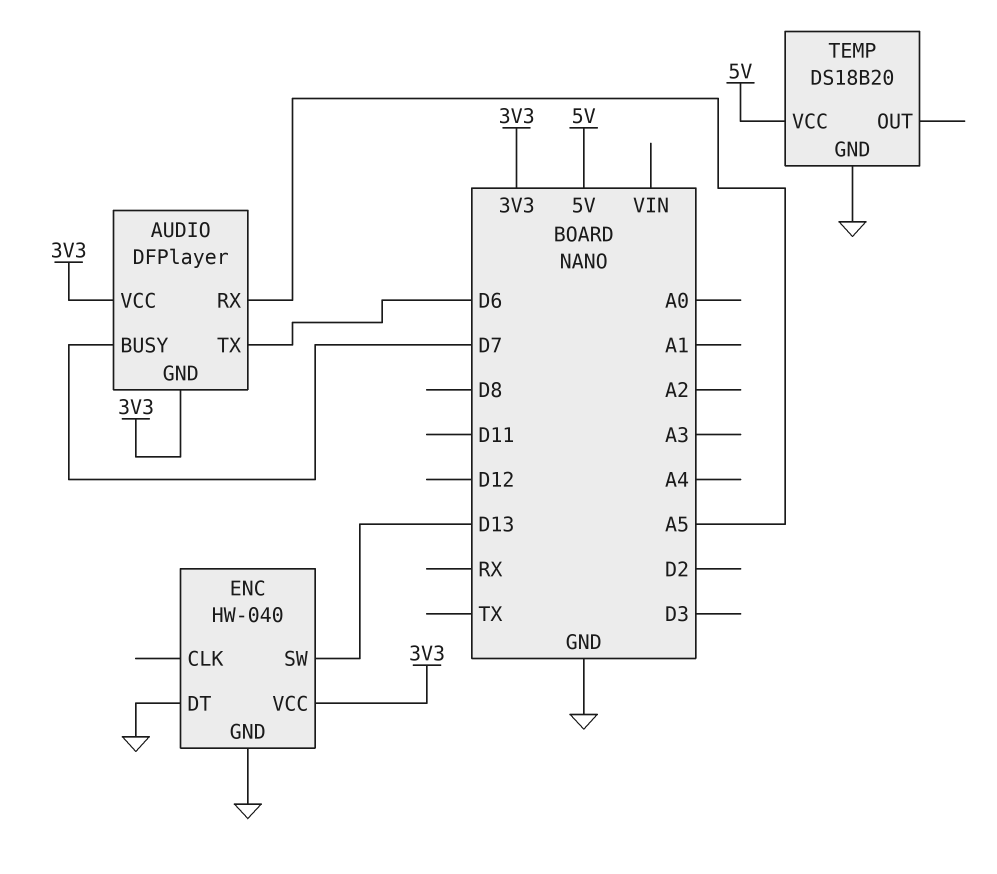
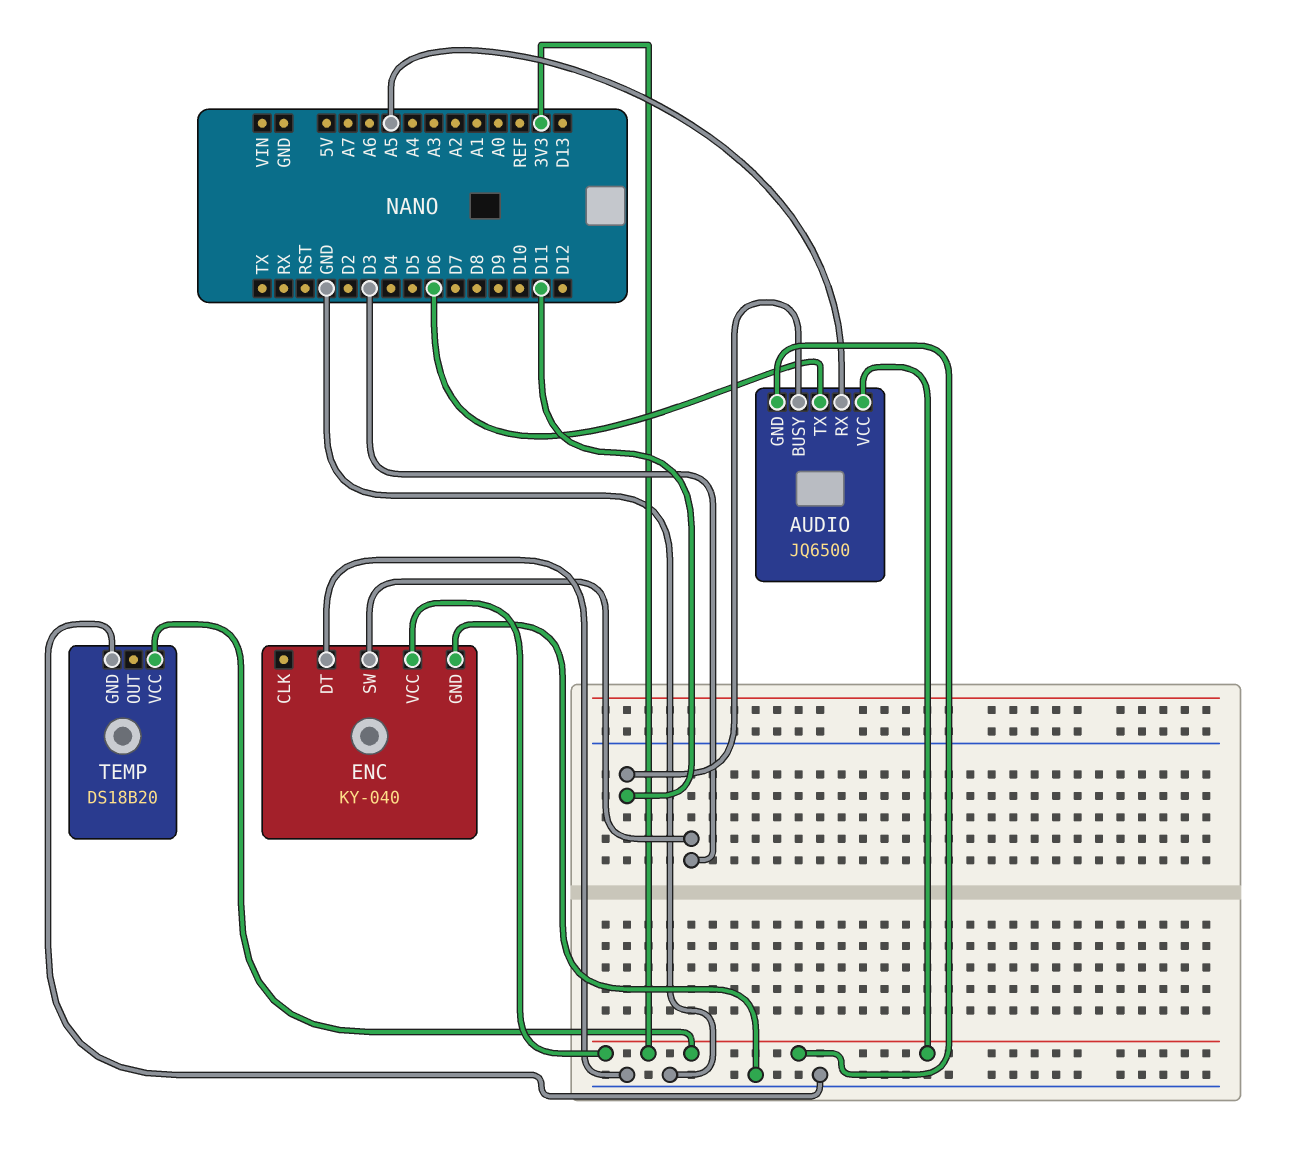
AUDIO: DFPlayer -> JQ6500
AUDIO pin BUSY: D7 -> D11
ENC: HW-040 -> KY-040
ENC pin SW: D13 -> D3
TEMP pin VCC: 5V -> 3V3

